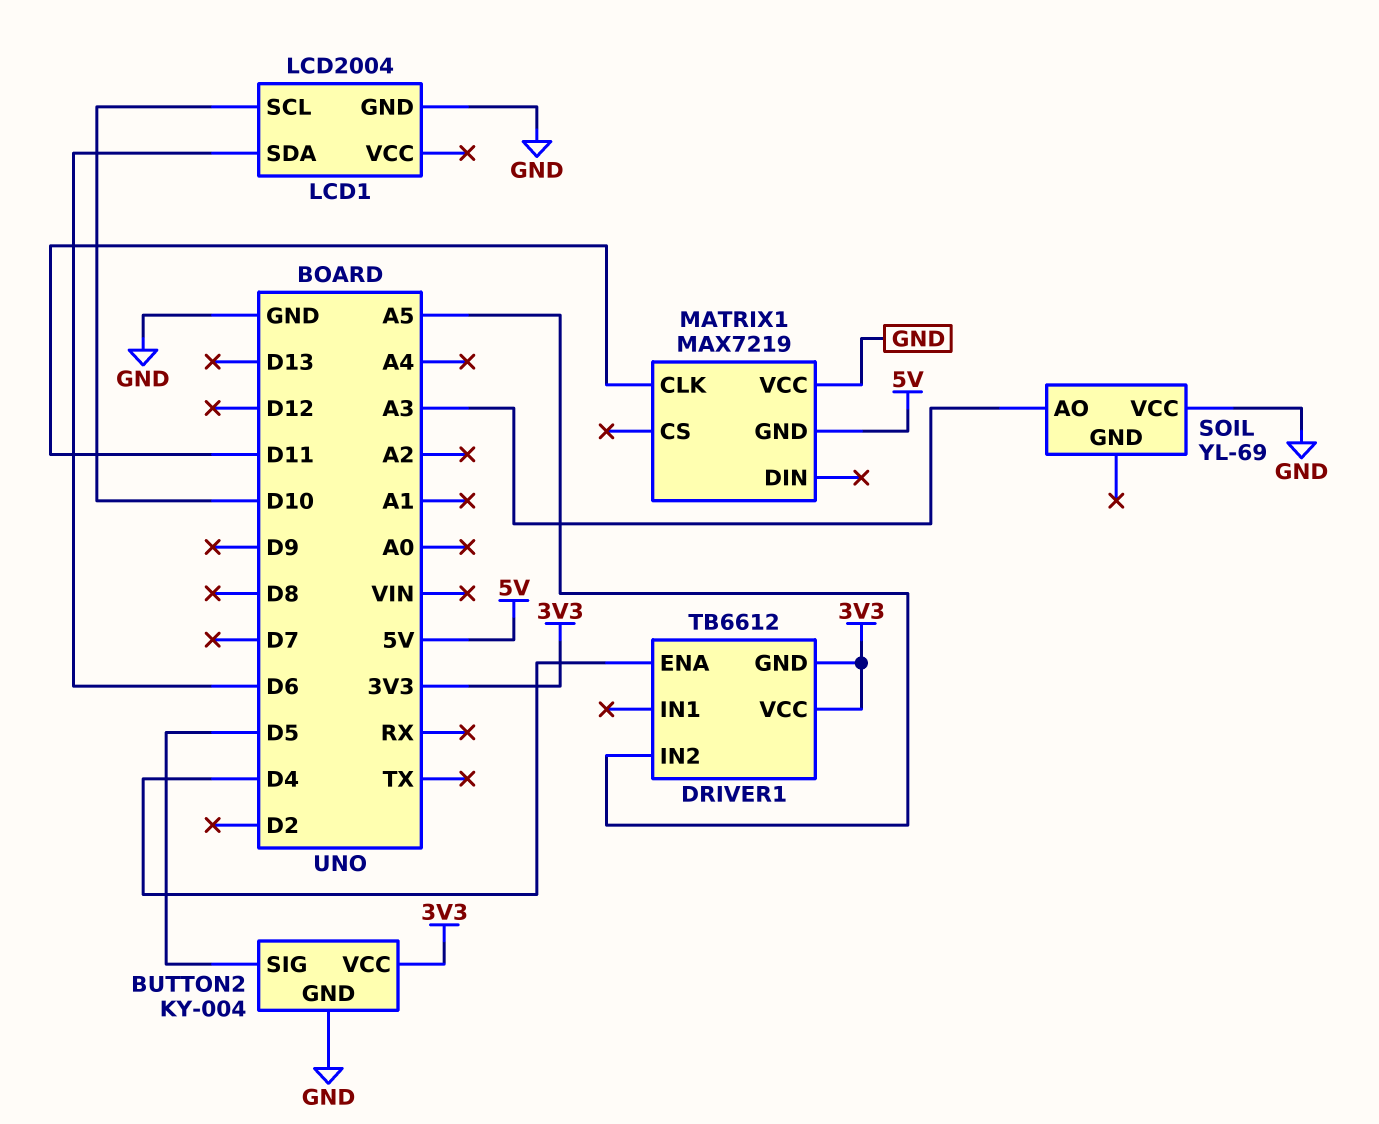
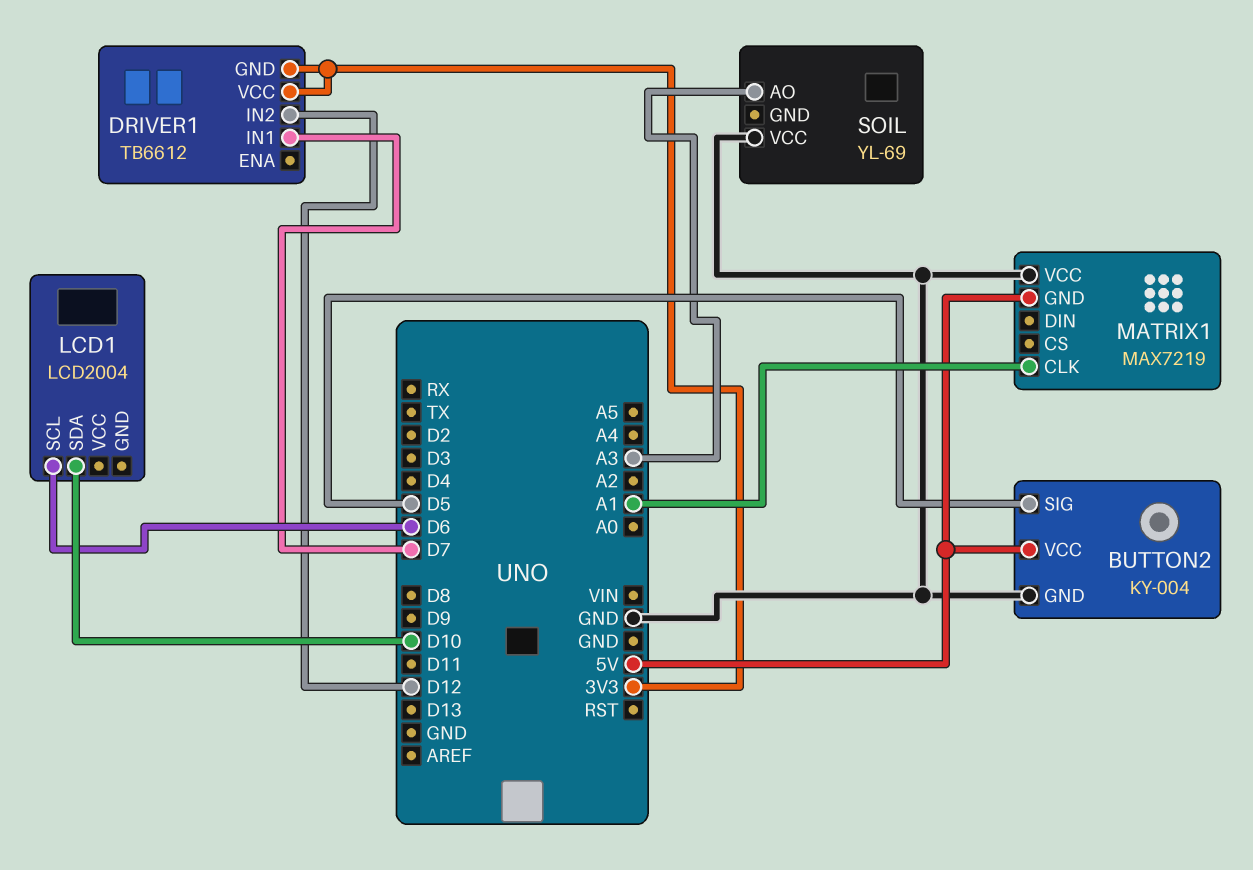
BUTTON2 pin VCC: 3V3 -> 5V
DRIVER1 pin ENA: D4 -> none
DRIVER1 pin IN1: none -> D7
DRIVER1 pin IN2: A5 -> D12
LCD1 pin GND: GND -> none
LCD1 pin SCL: D10 -> D6
LCD1 pin SDA: D6 -> D10
MATRIX1 pin CLK: D11 -> A1

